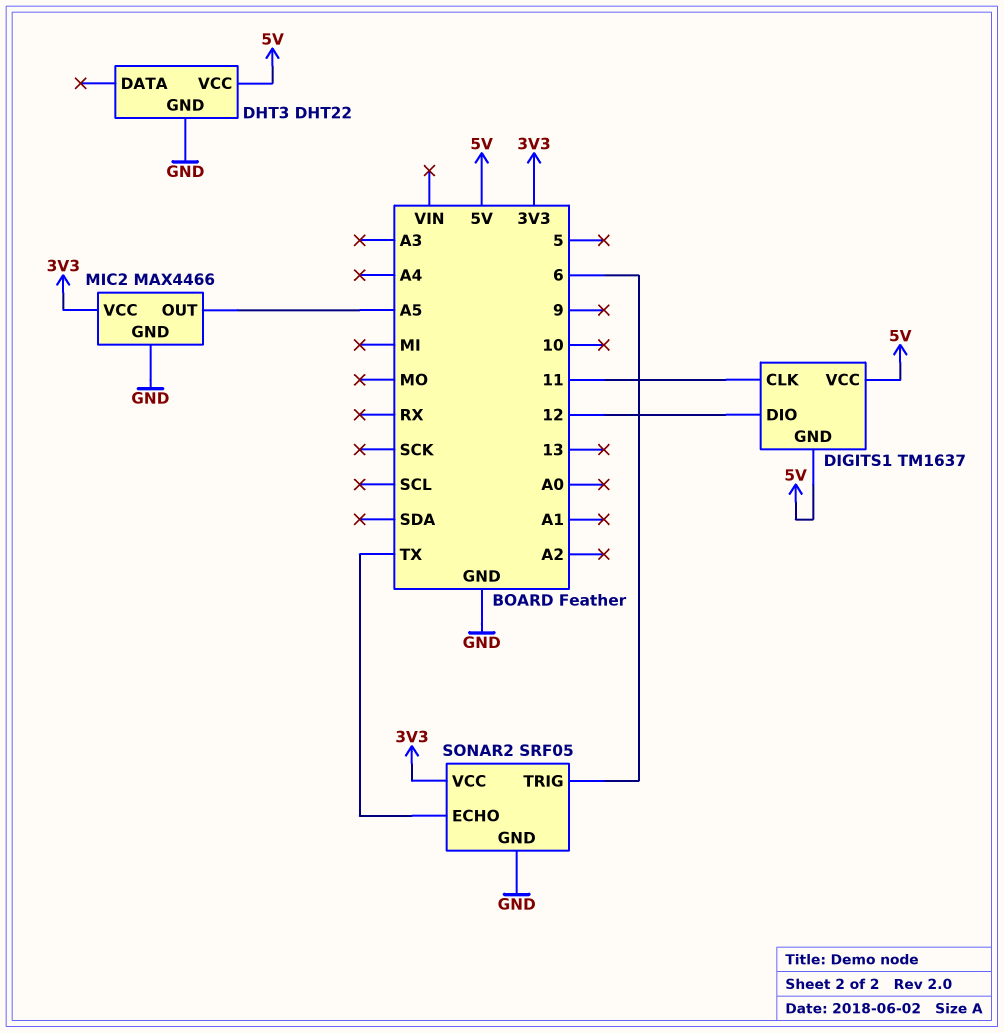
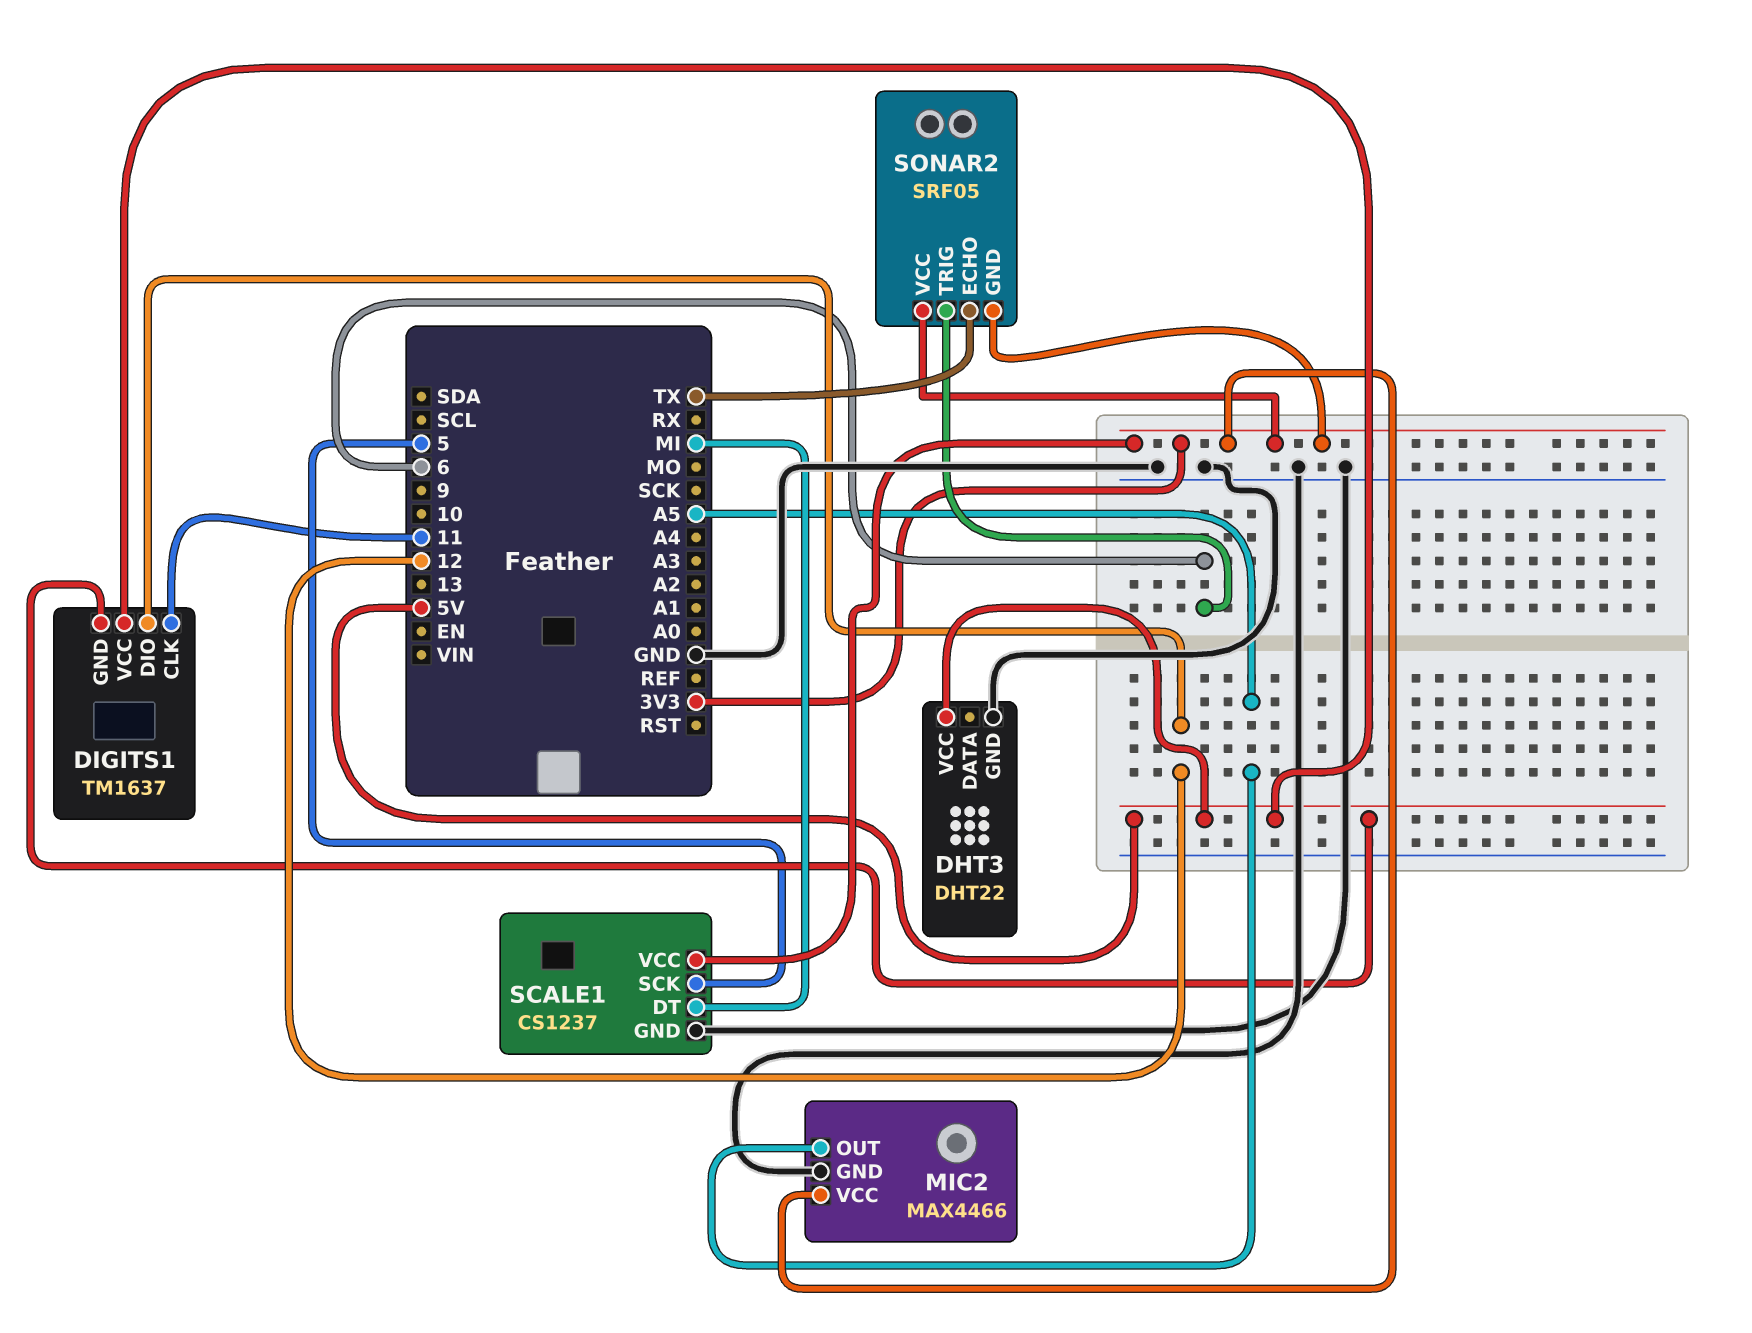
SCALE1: none -> CS1237
SCALE1 pin DT: none -> MI
SCALE1 pin GND: none -> GND
SCALE1 pin SCK: none -> 5
SCALE1 pin VCC: none -> 3V3
SONAR2 pin GND: GND -> 3V3

